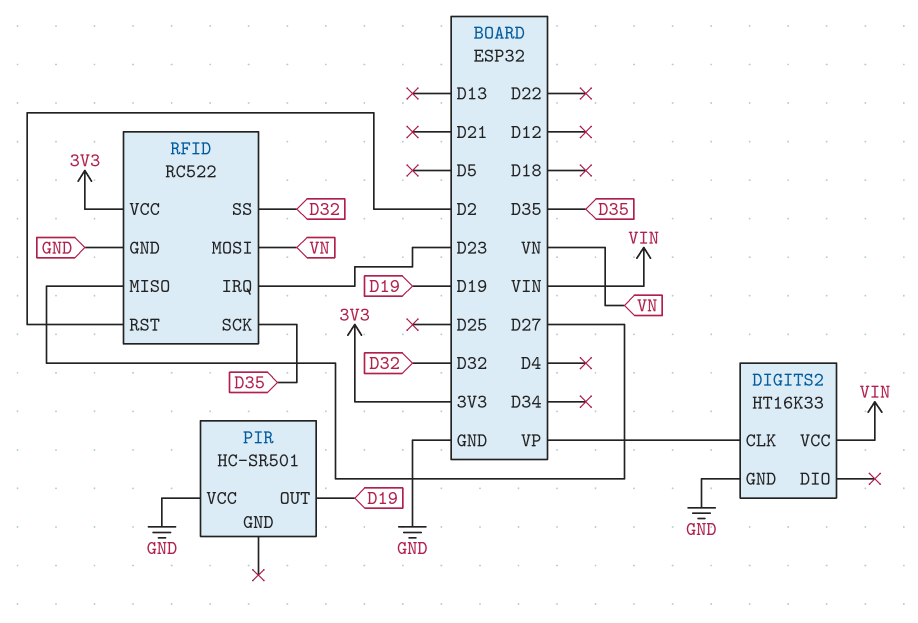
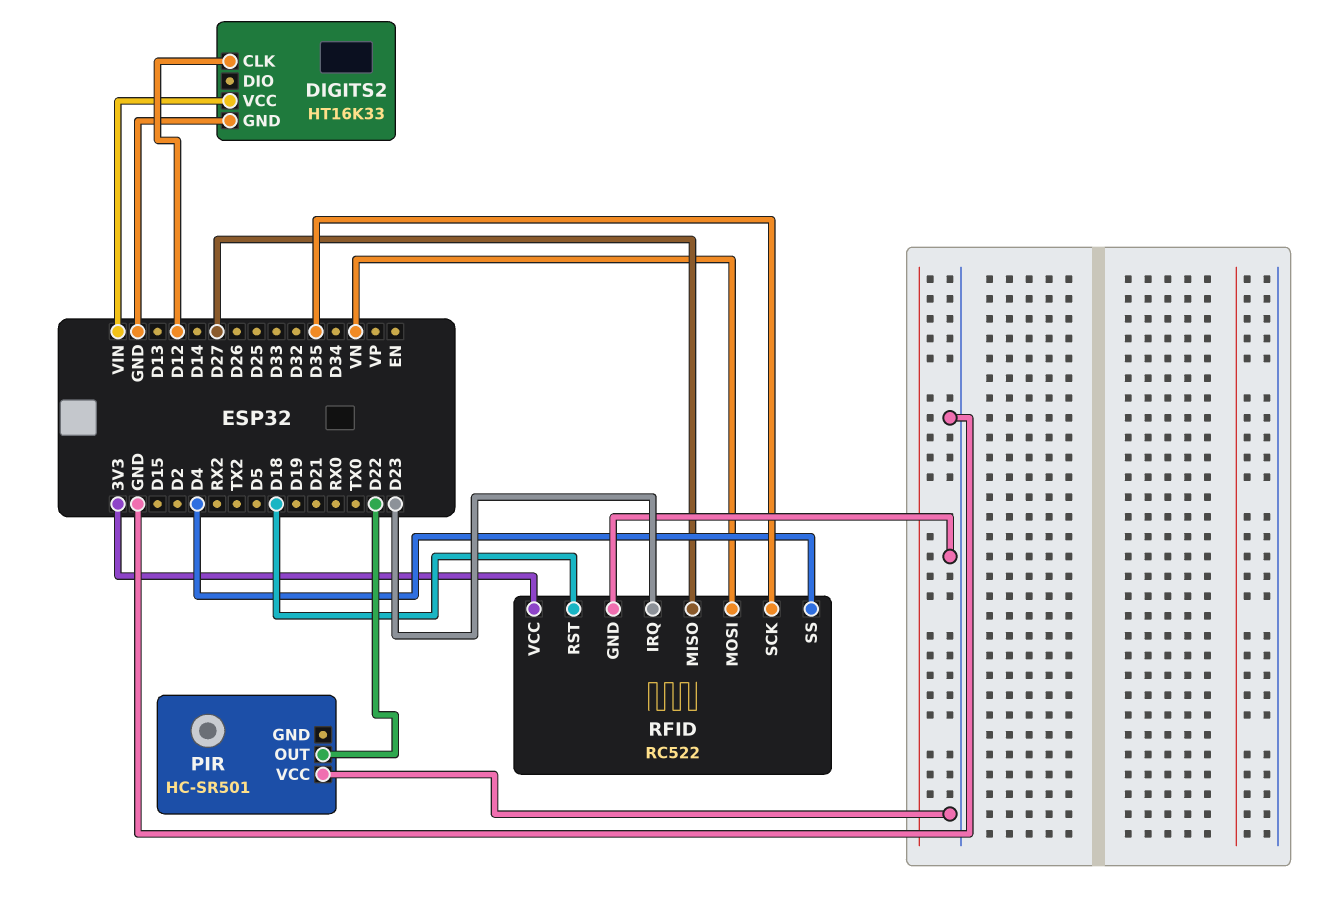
DIGITS2 pin CLK: VP -> D12
PIR pin OUT: D19 -> D22
RFID pin RST: D2 -> D18
RFID pin SS: D32 -> D4

